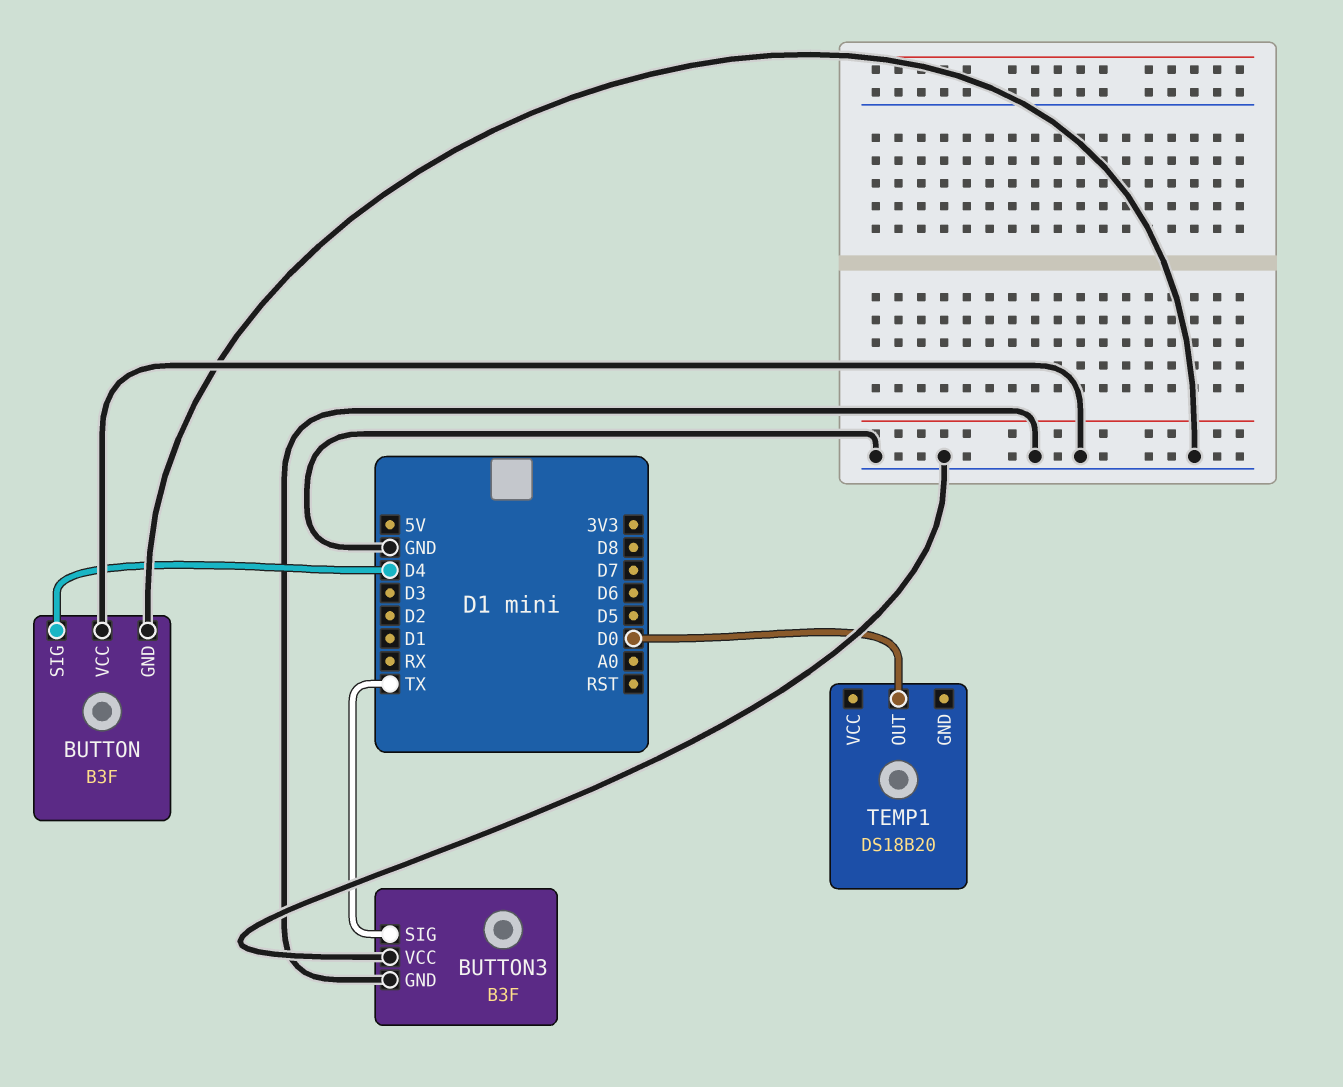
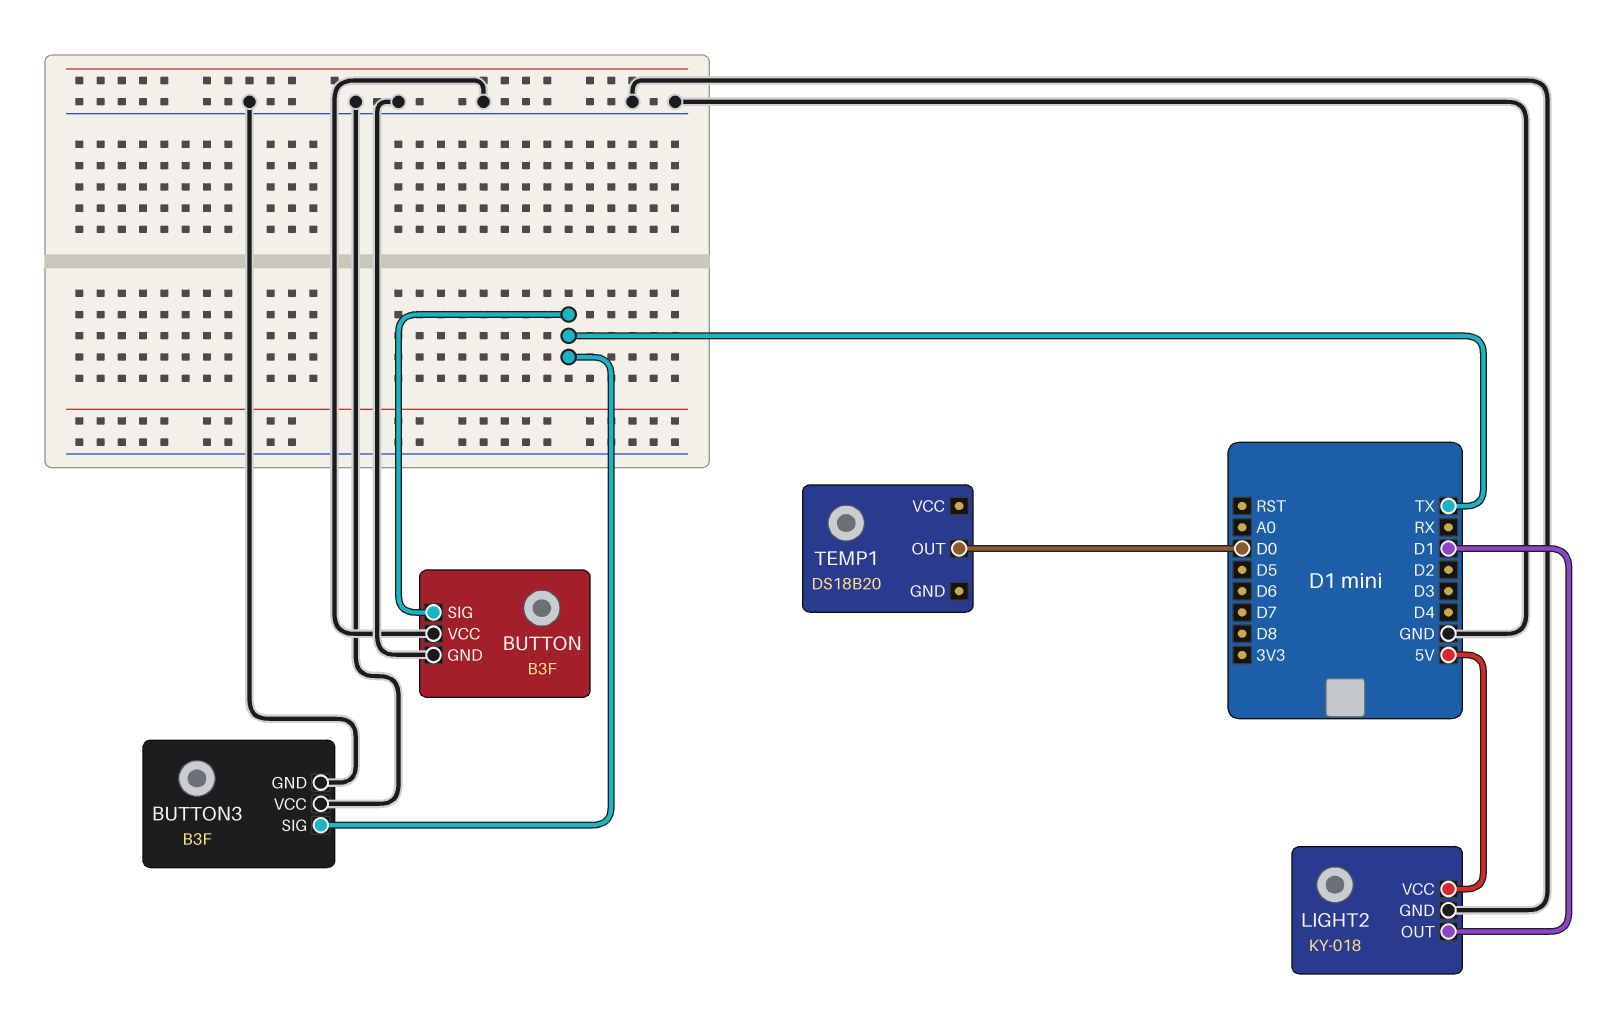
BUTTON pin SIG: D4 -> TX
LIGHT2: none -> KY-018
LIGHT2 pin GND: none -> GND
LIGHT2 pin OUT: none -> D1
LIGHT2 pin VCC: none -> 5V

